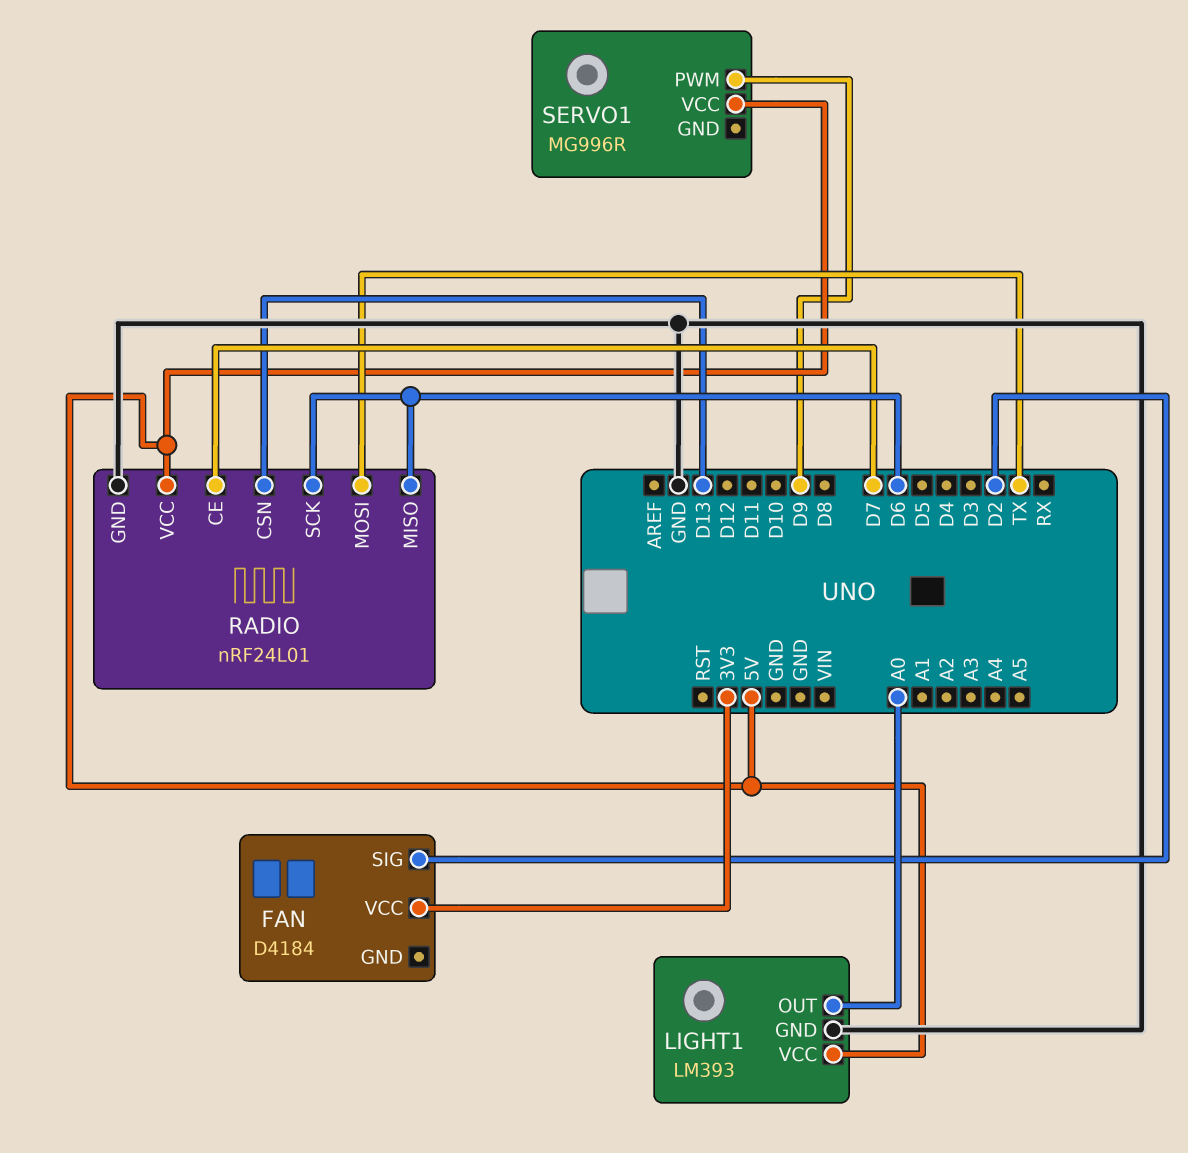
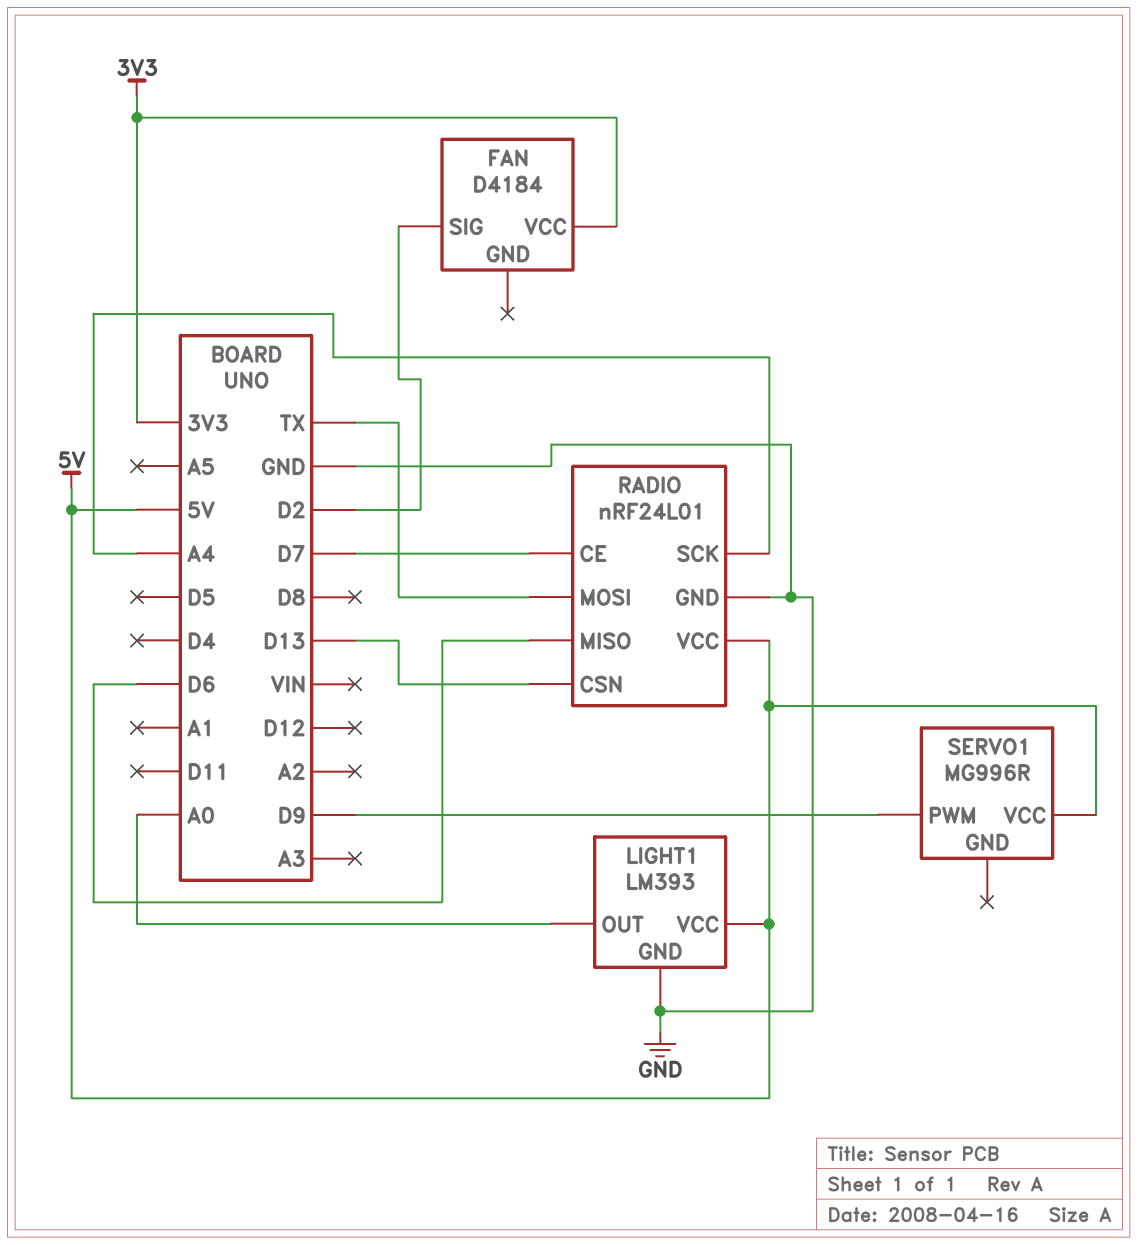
RADIO pin SCK: D6 -> A4

